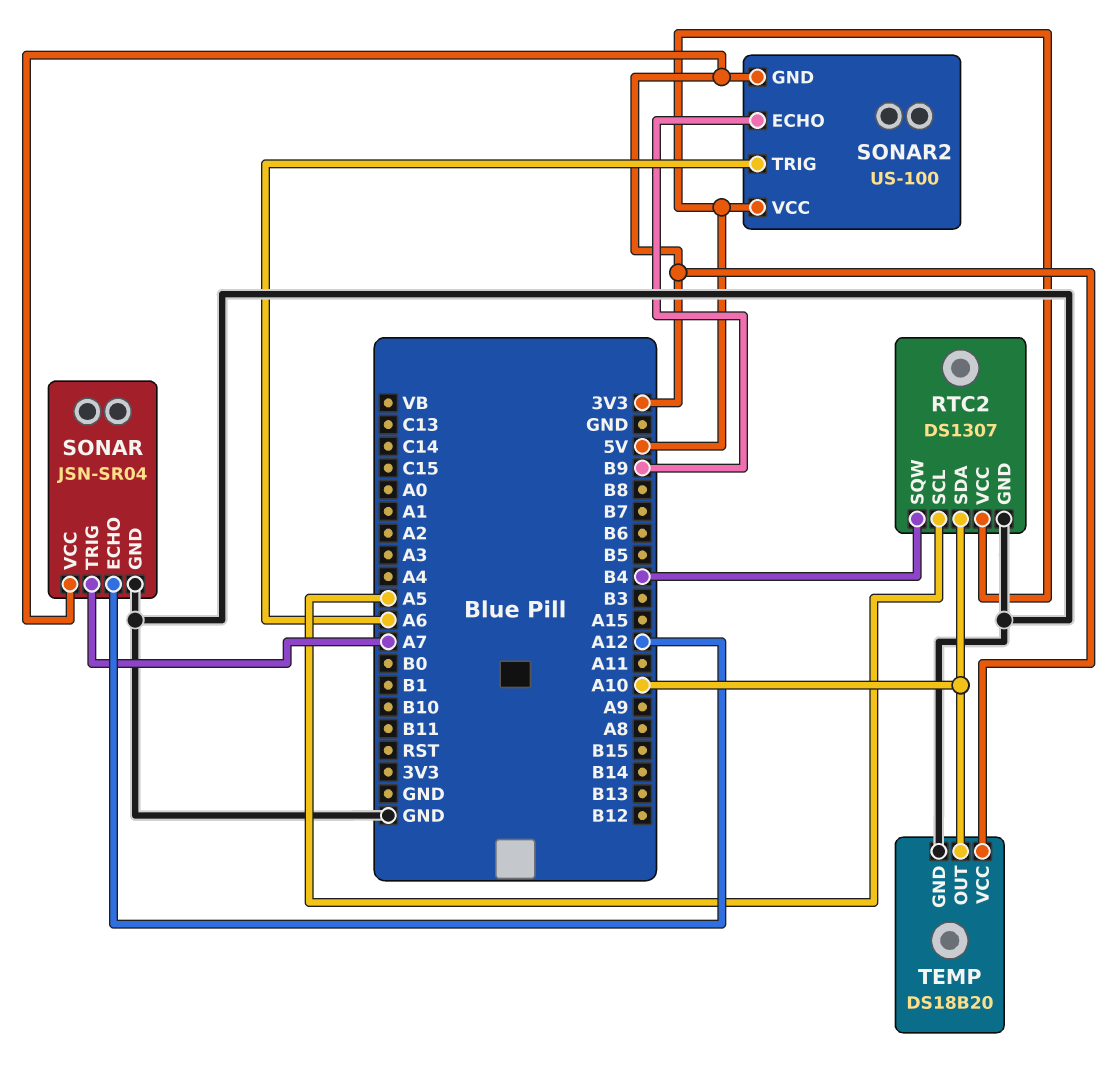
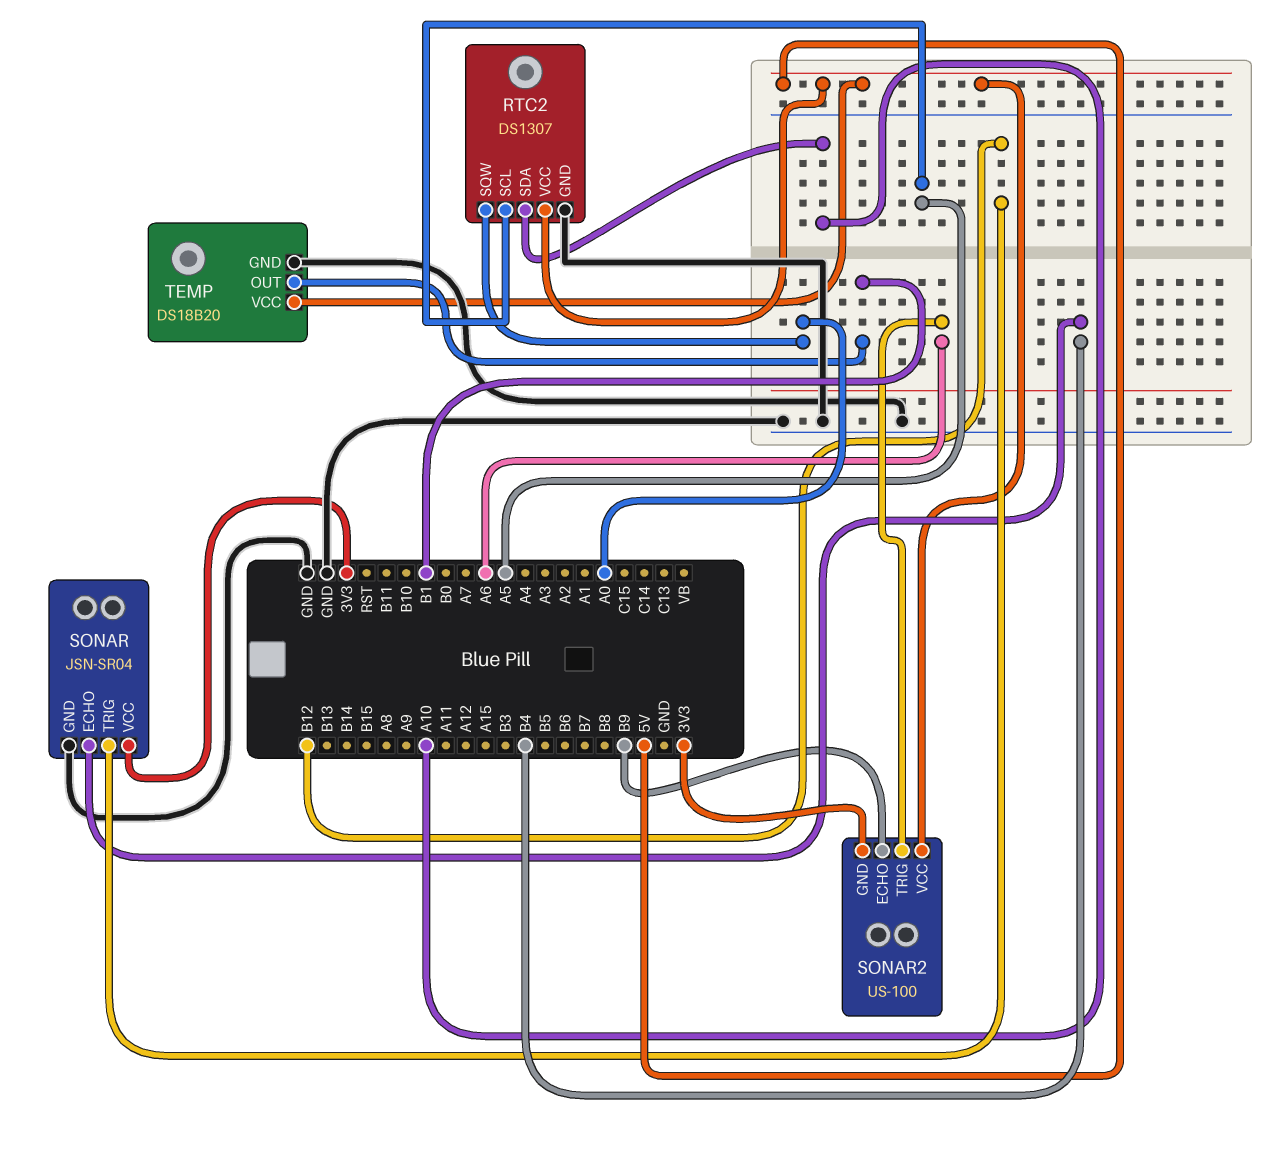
RTC2 pin SQW: B4 -> A0
SONAR pin ECHO: A12 -> B4
SONAR pin TRIG: A7 -> B12
TEMP pin OUT: A10 -> B1
TEMP pin VCC: 3V3 -> 5V

